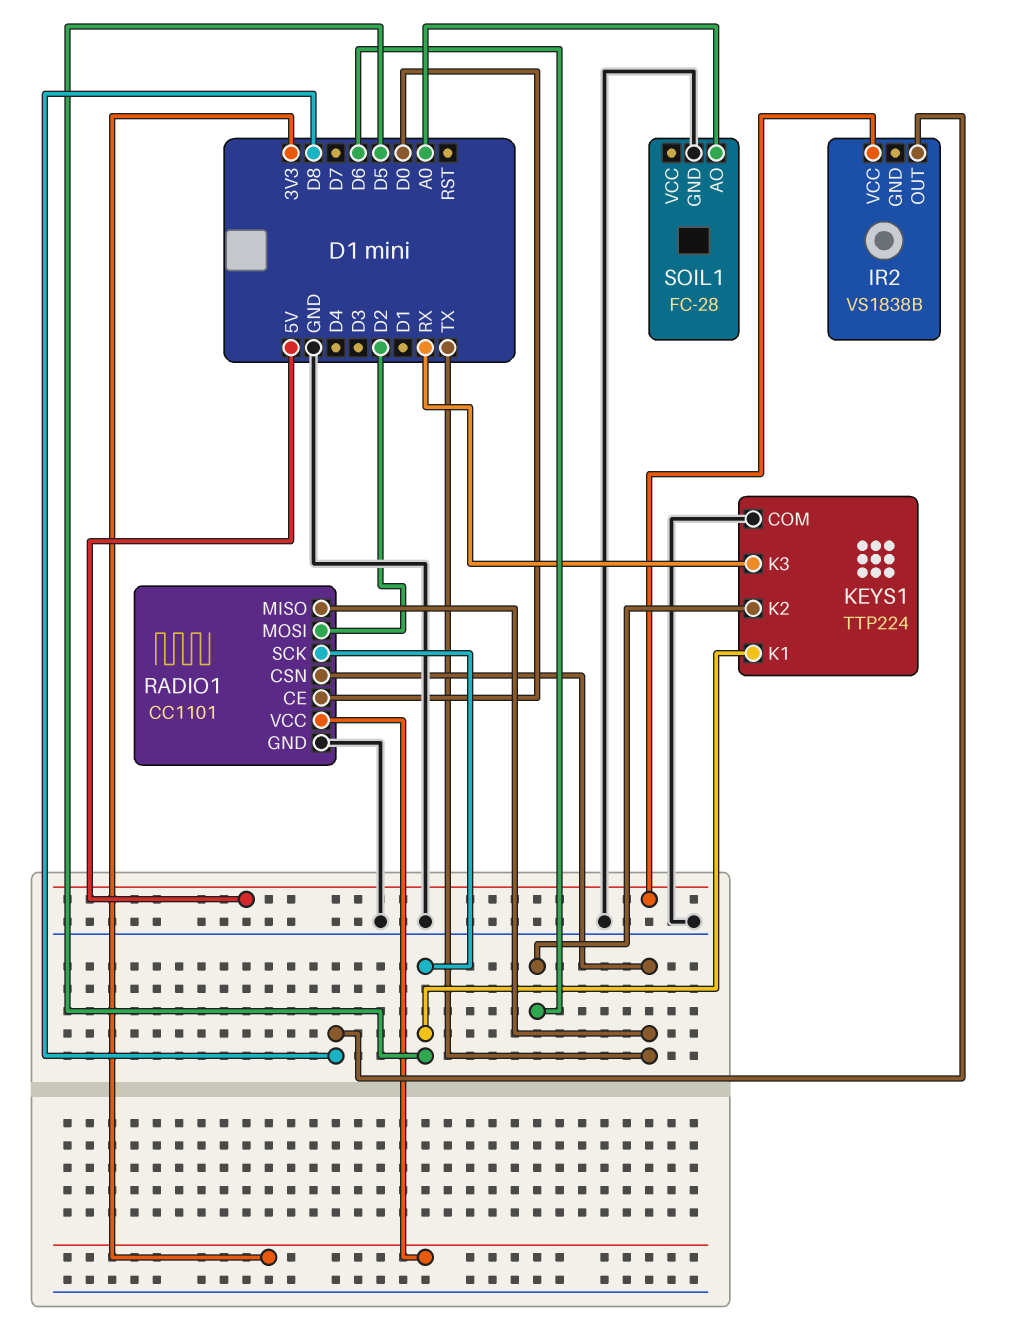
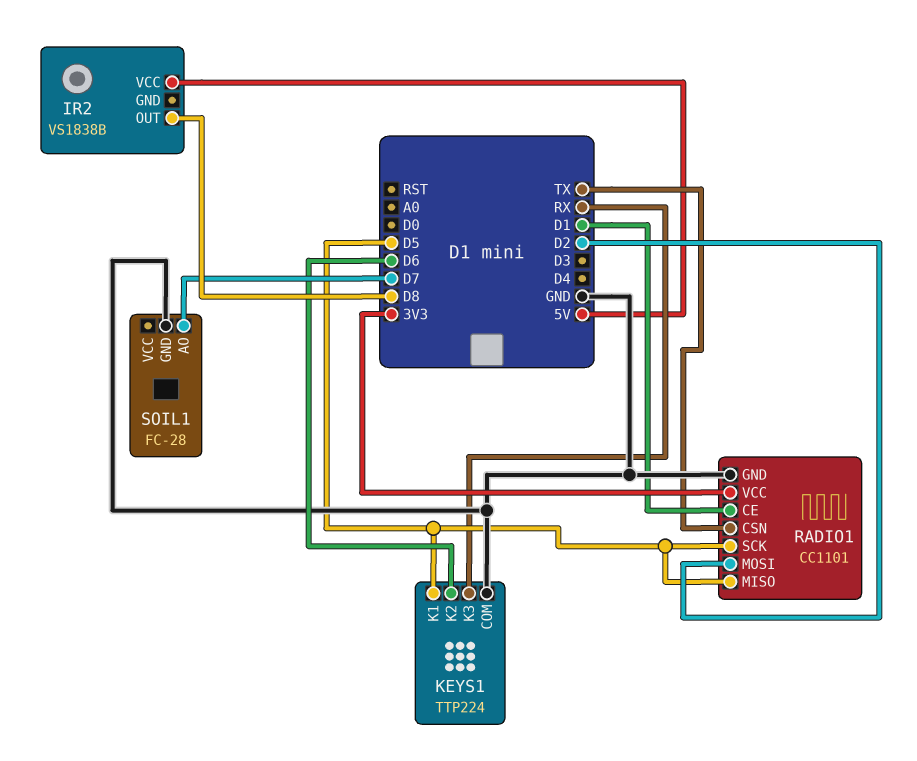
RADIO1 pin CE: D0 -> D1
RADIO1 pin MISO: TX -> D5
SOIL1 pin AO: A0 -> D7

